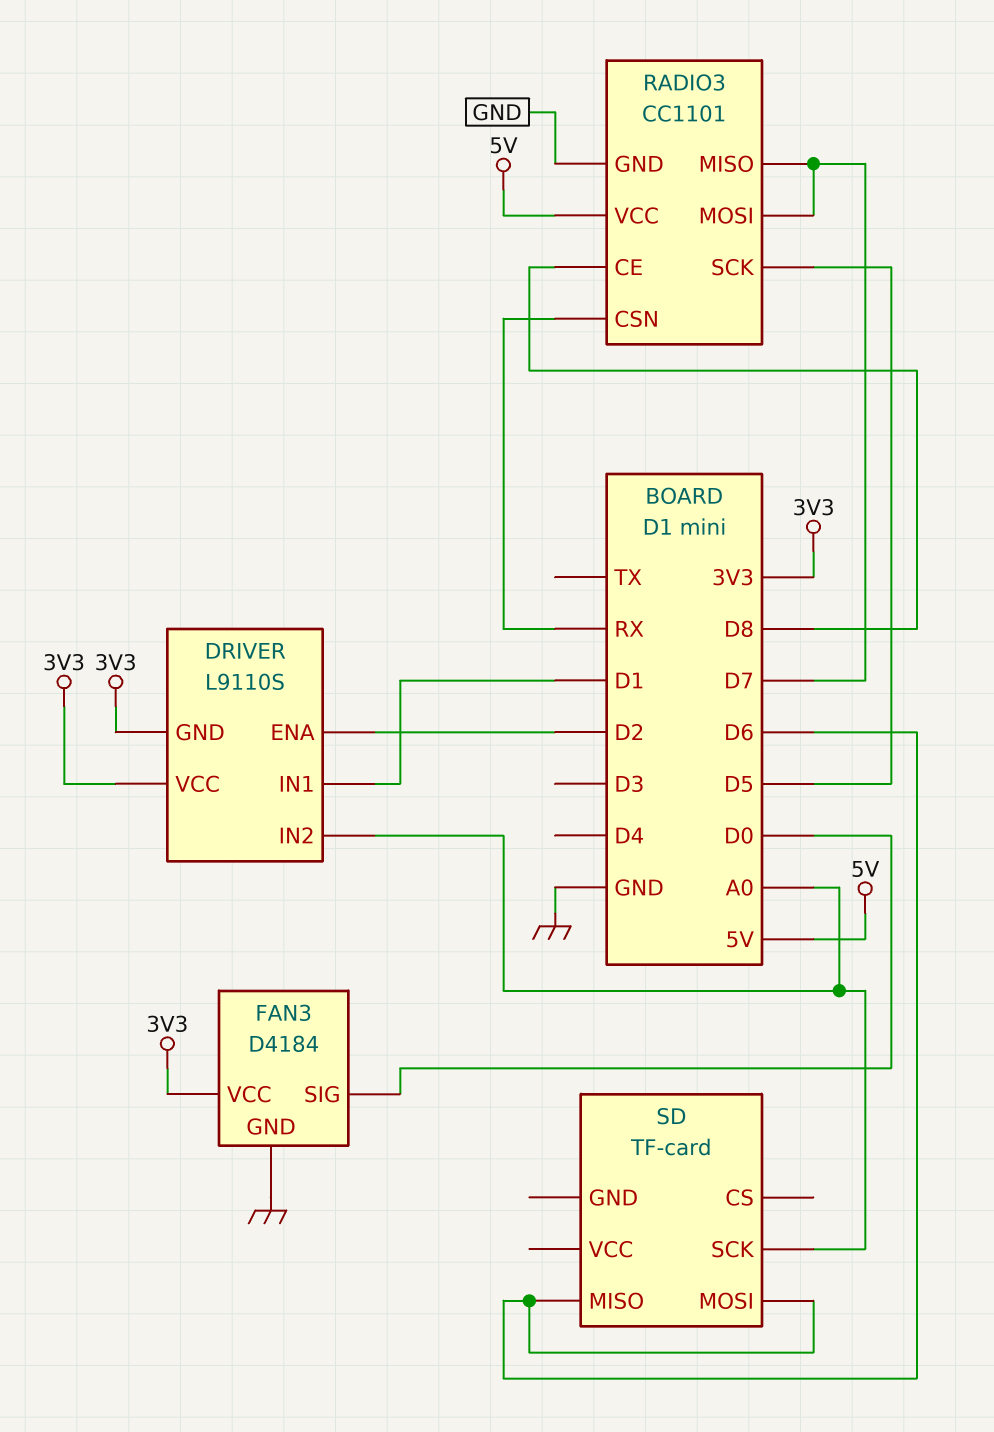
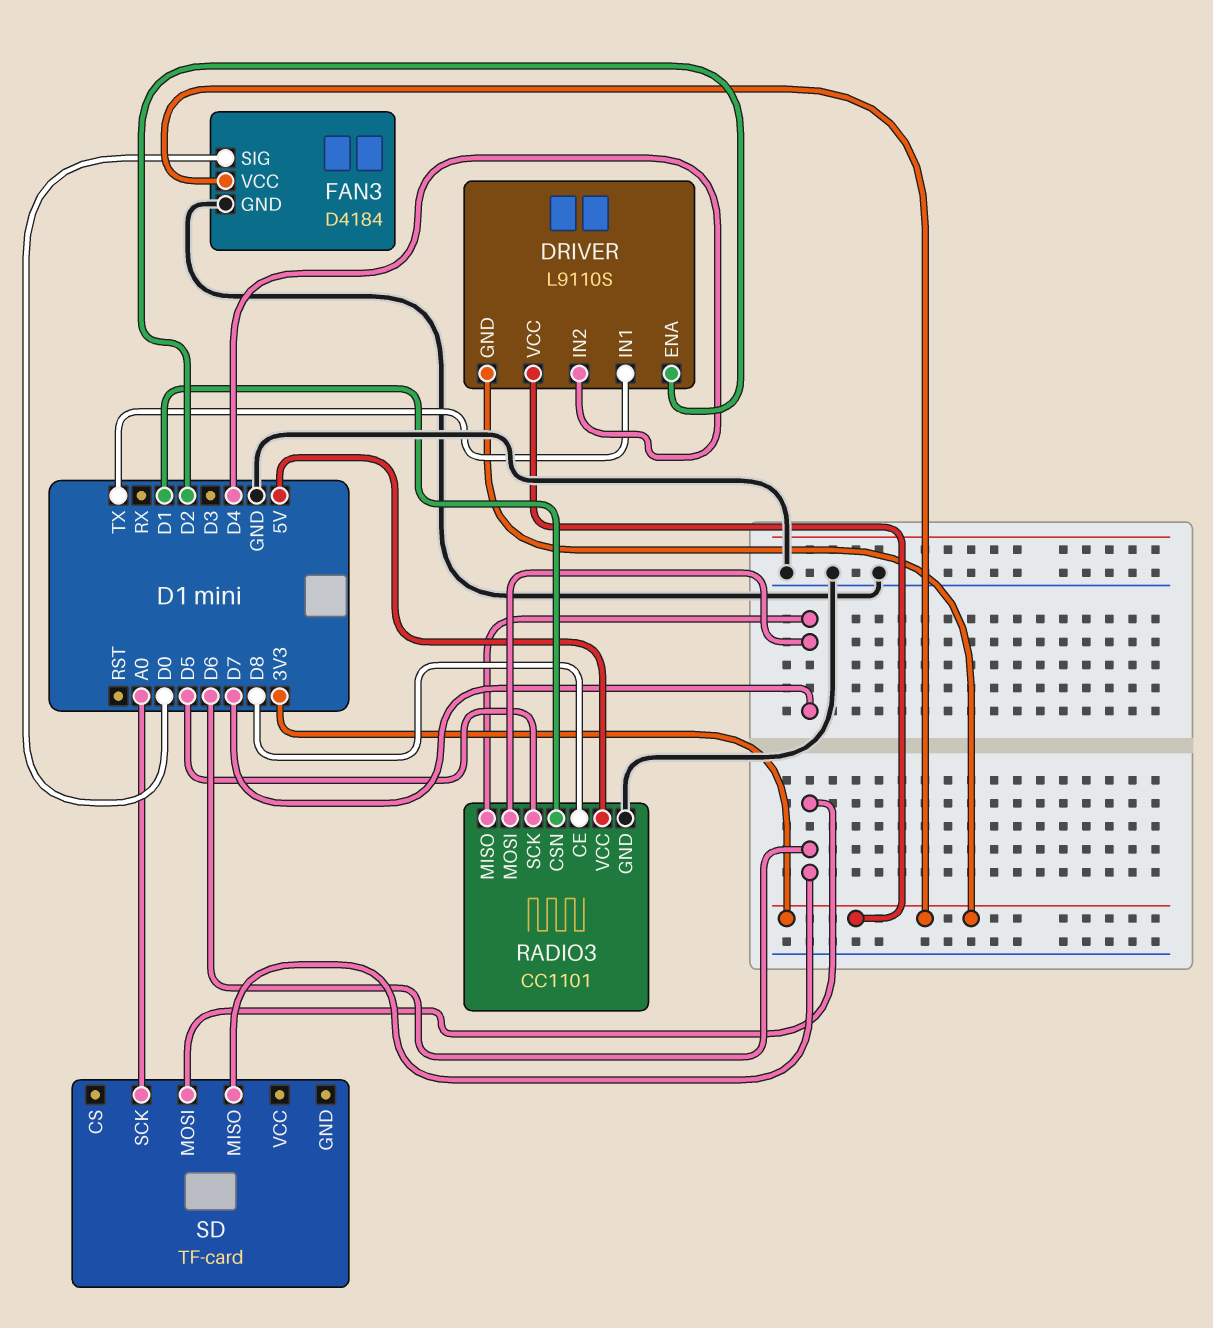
DRIVER pin IN1: D1 -> TX
DRIVER pin IN2: A0 -> D4
RADIO3 pin CSN: RX -> D1

